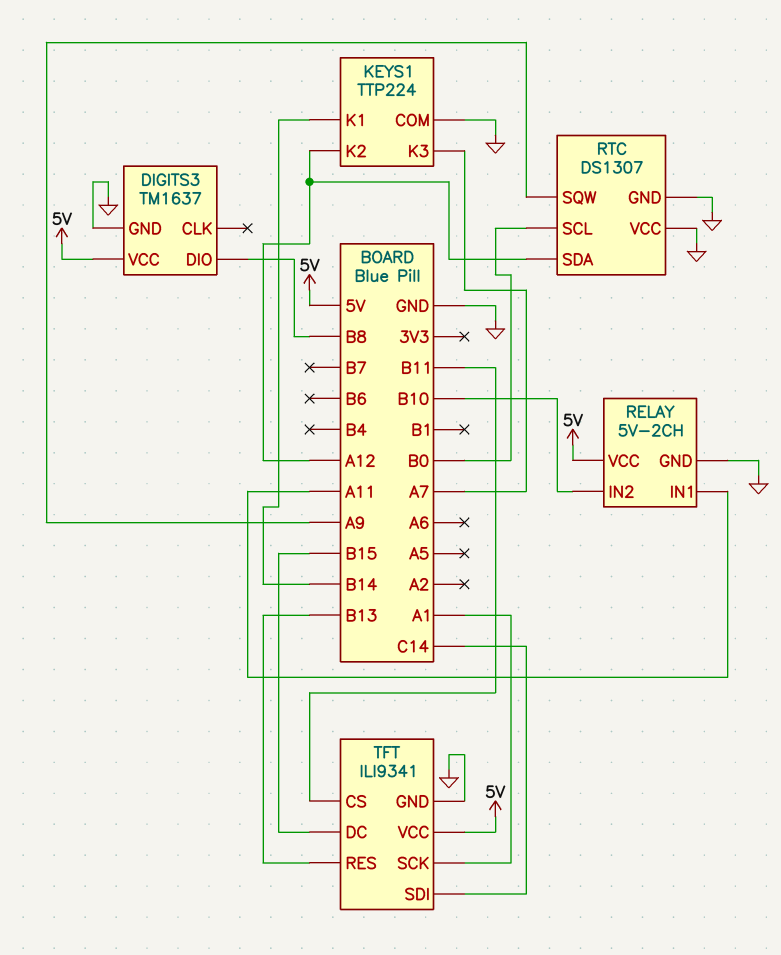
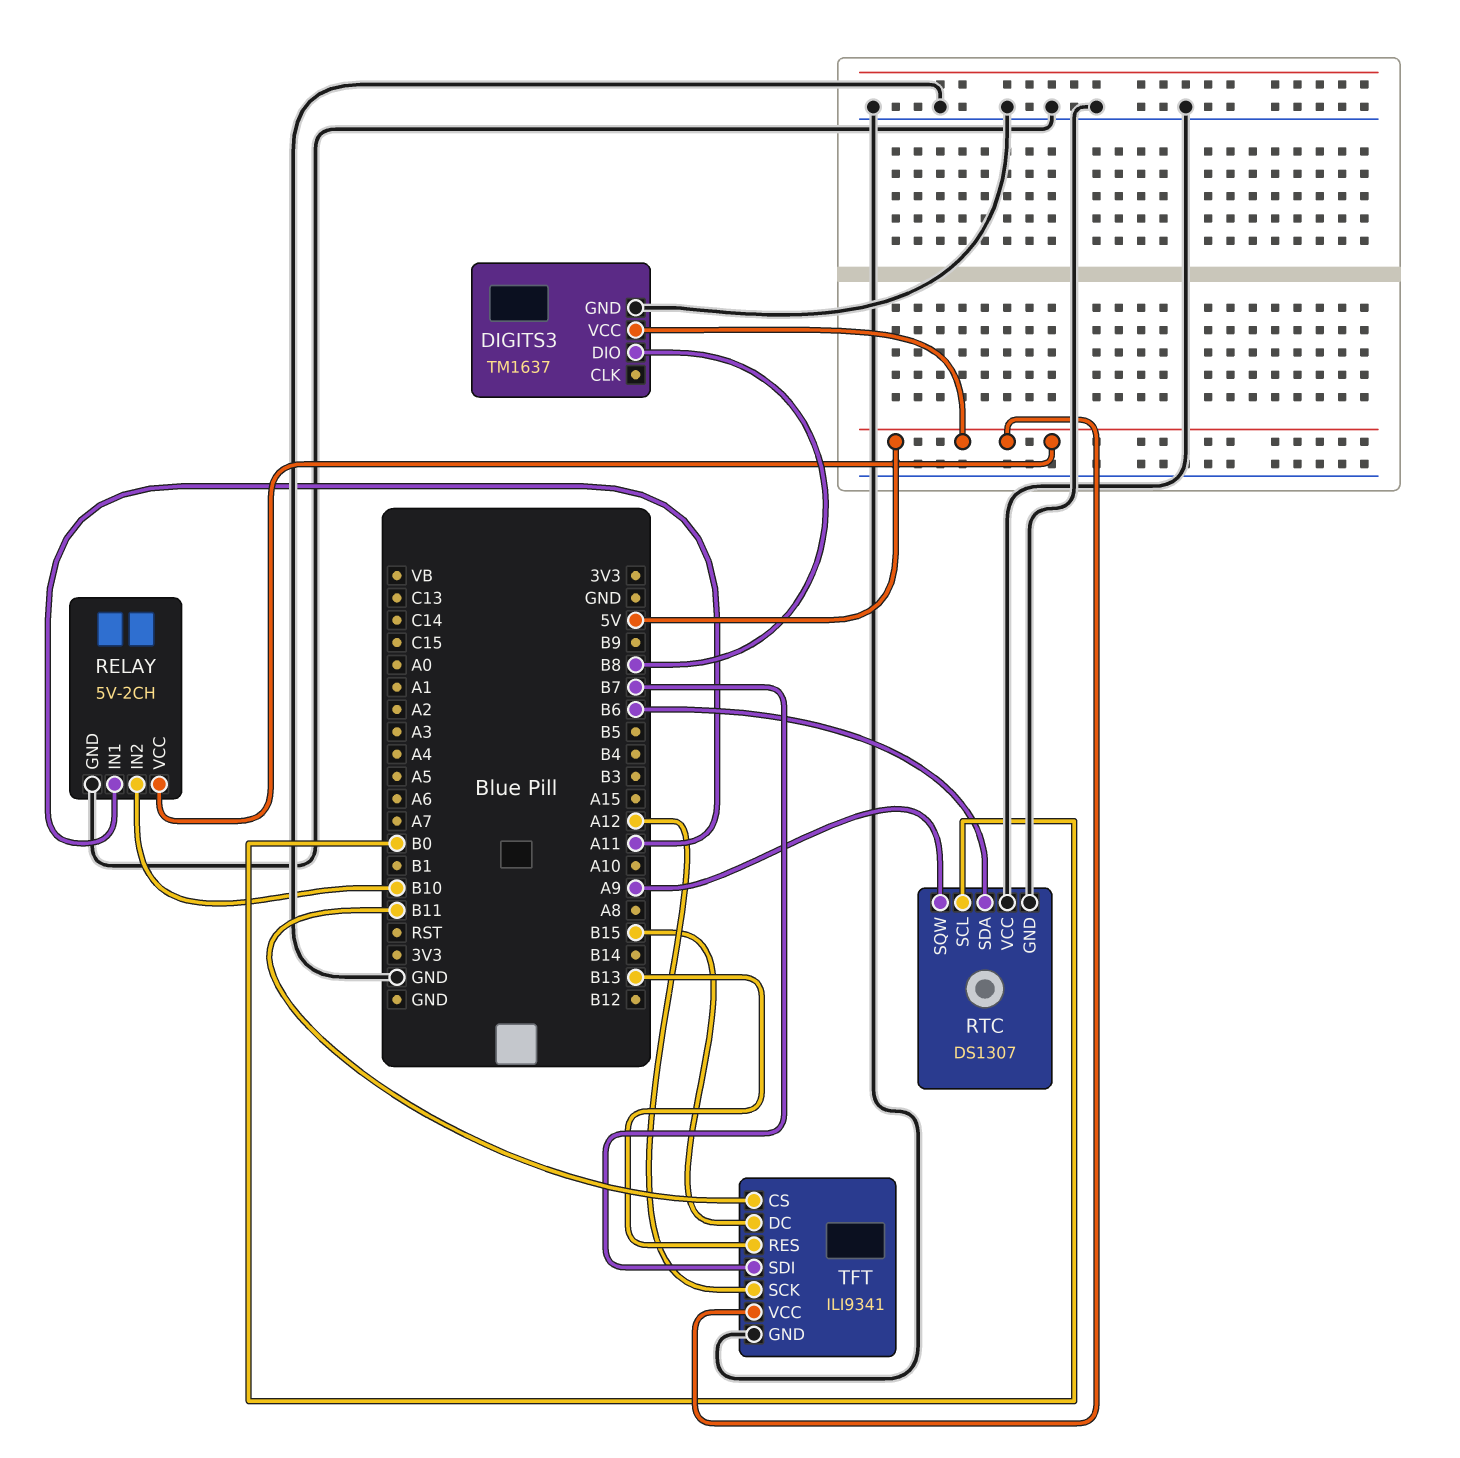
KEYS1: TTP224 -> none
KEYS1 pin COM: GND -> none
KEYS1 pin K1: B14 -> none
KEYS1 pin K2: A12 -> none
KEYS1 pin K3: A7 -> none
RTC pin SDA: A12 -> B6
TFT pin SCK: A1 -> A12
TFT pin SDI: C14 -> B7

